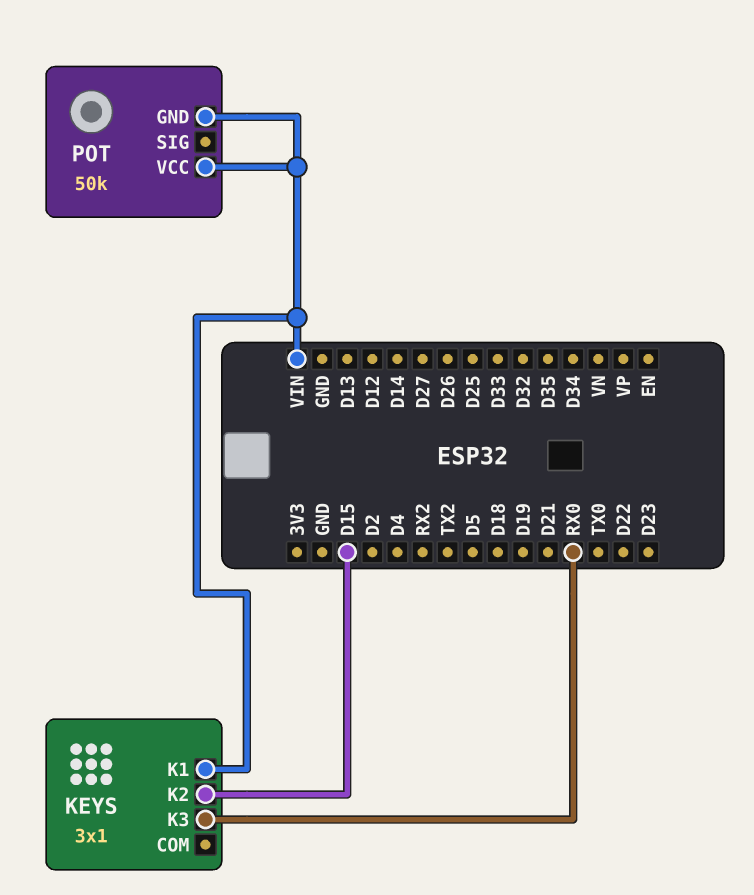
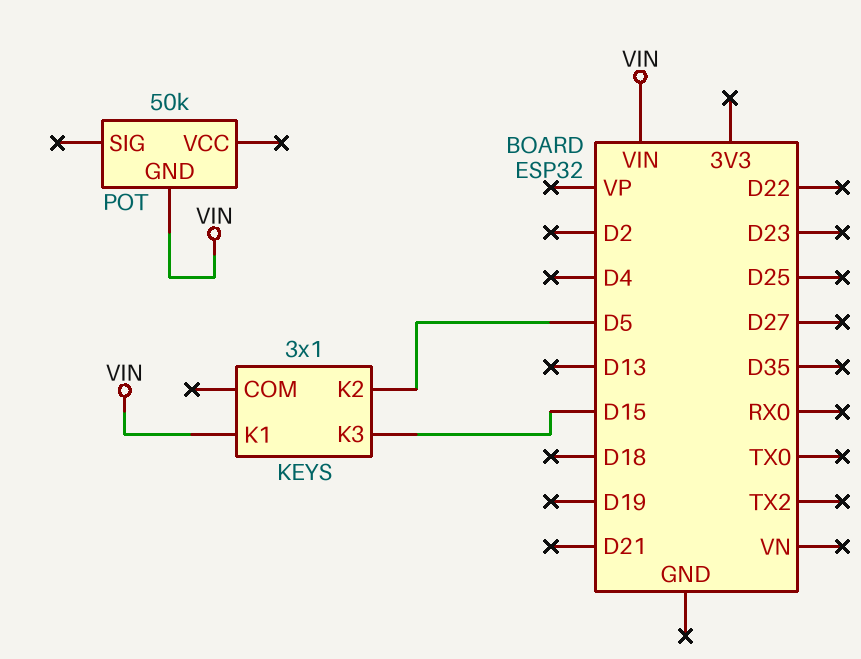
KEYS pin K2: D15 -> D5
KEYS pin K3: RX0 -> D15
POT pin VCC: VIN -> none

